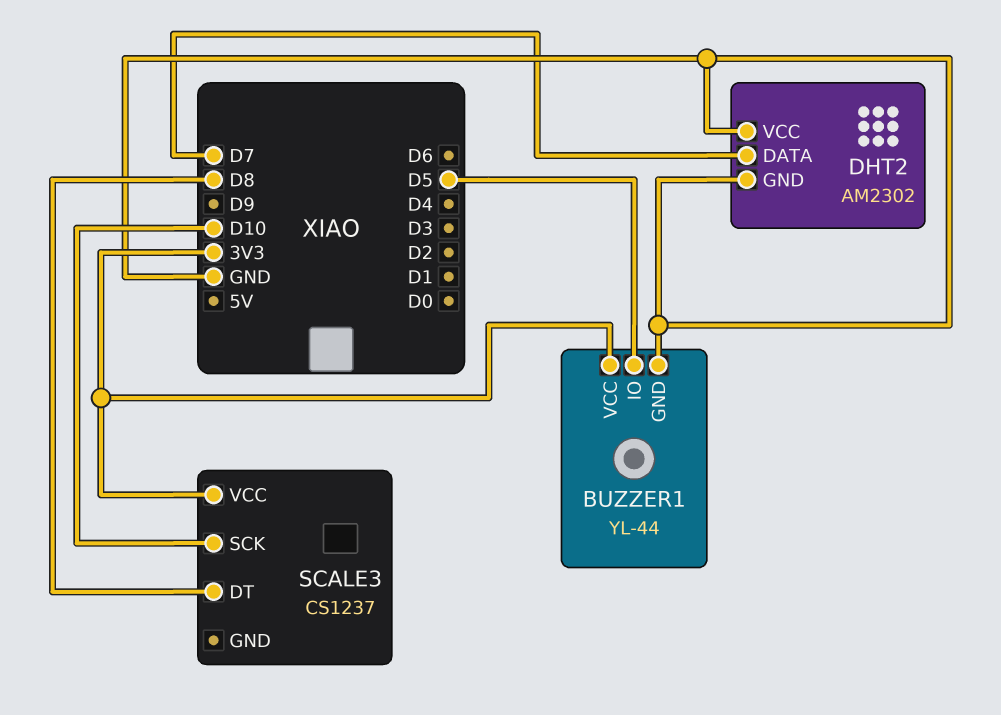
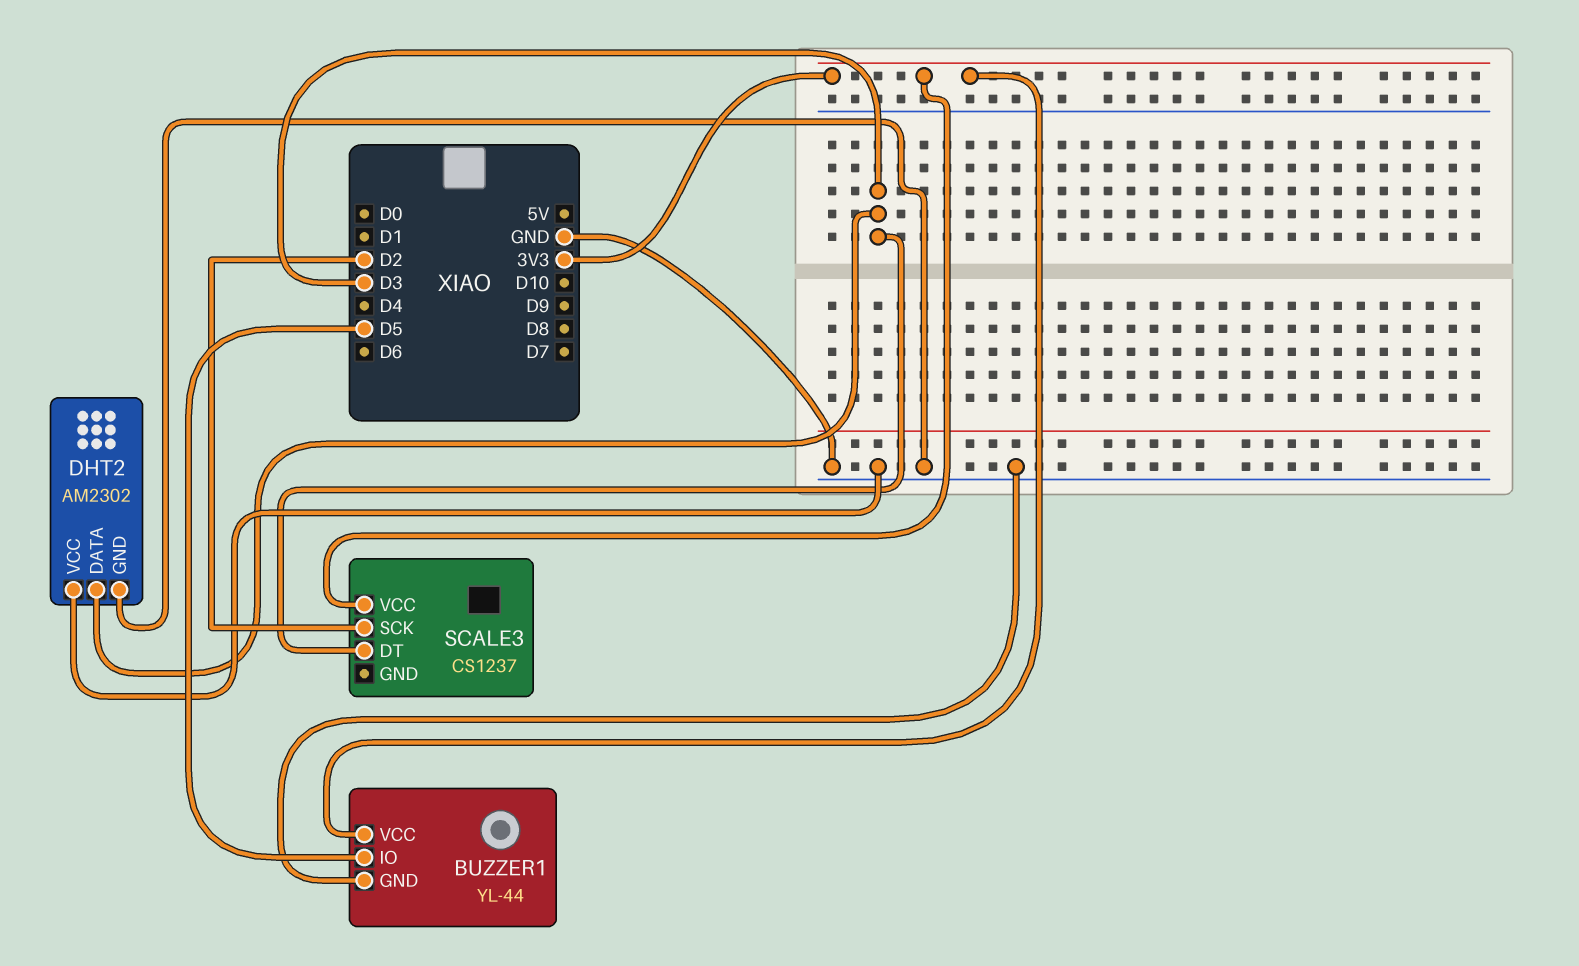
DHT2 pin DATA: D7 -> D3
SCALE3 pin DT: D8 -> D3
SCALE3 pin SCK: D10 -> D2

